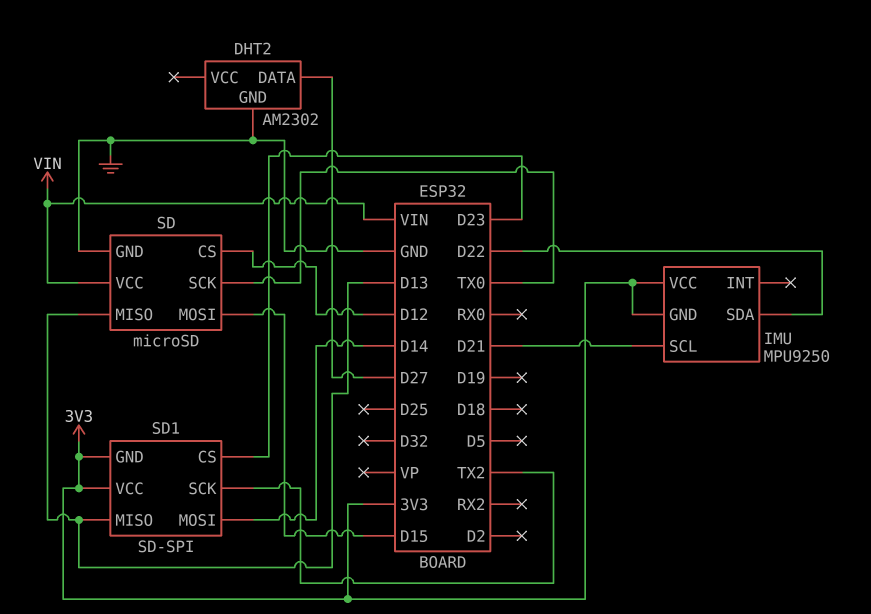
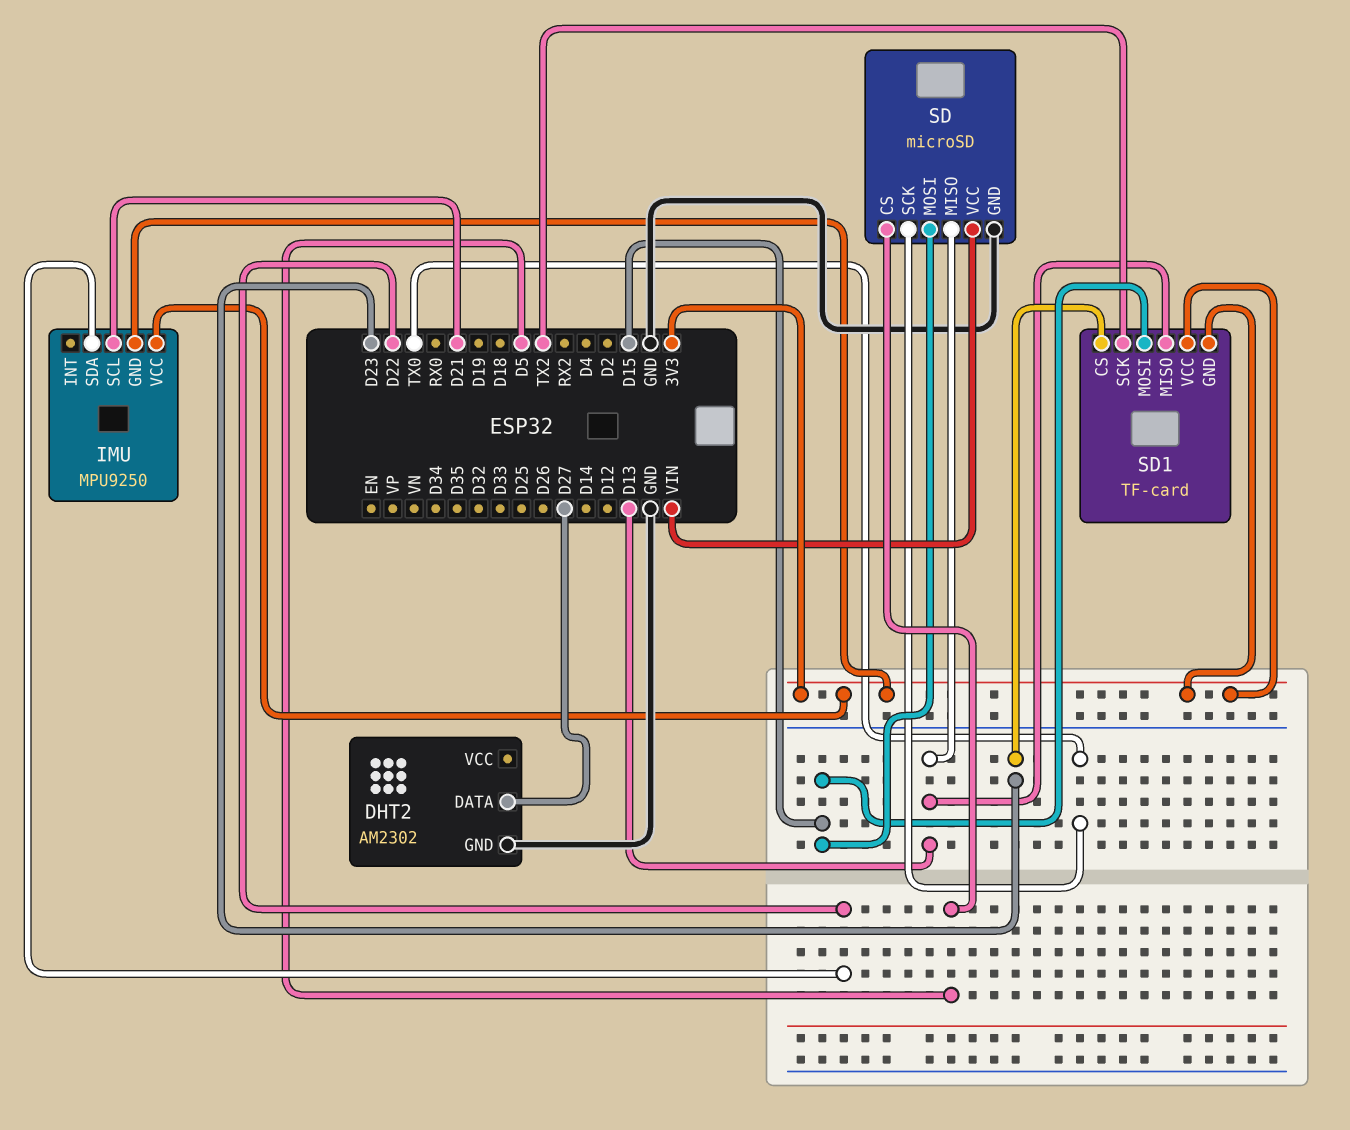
SD pin CS: D12 -> D5
SD1: SD-SPI -> TF-card
SD1 pin MOSI: D14 -> D15

